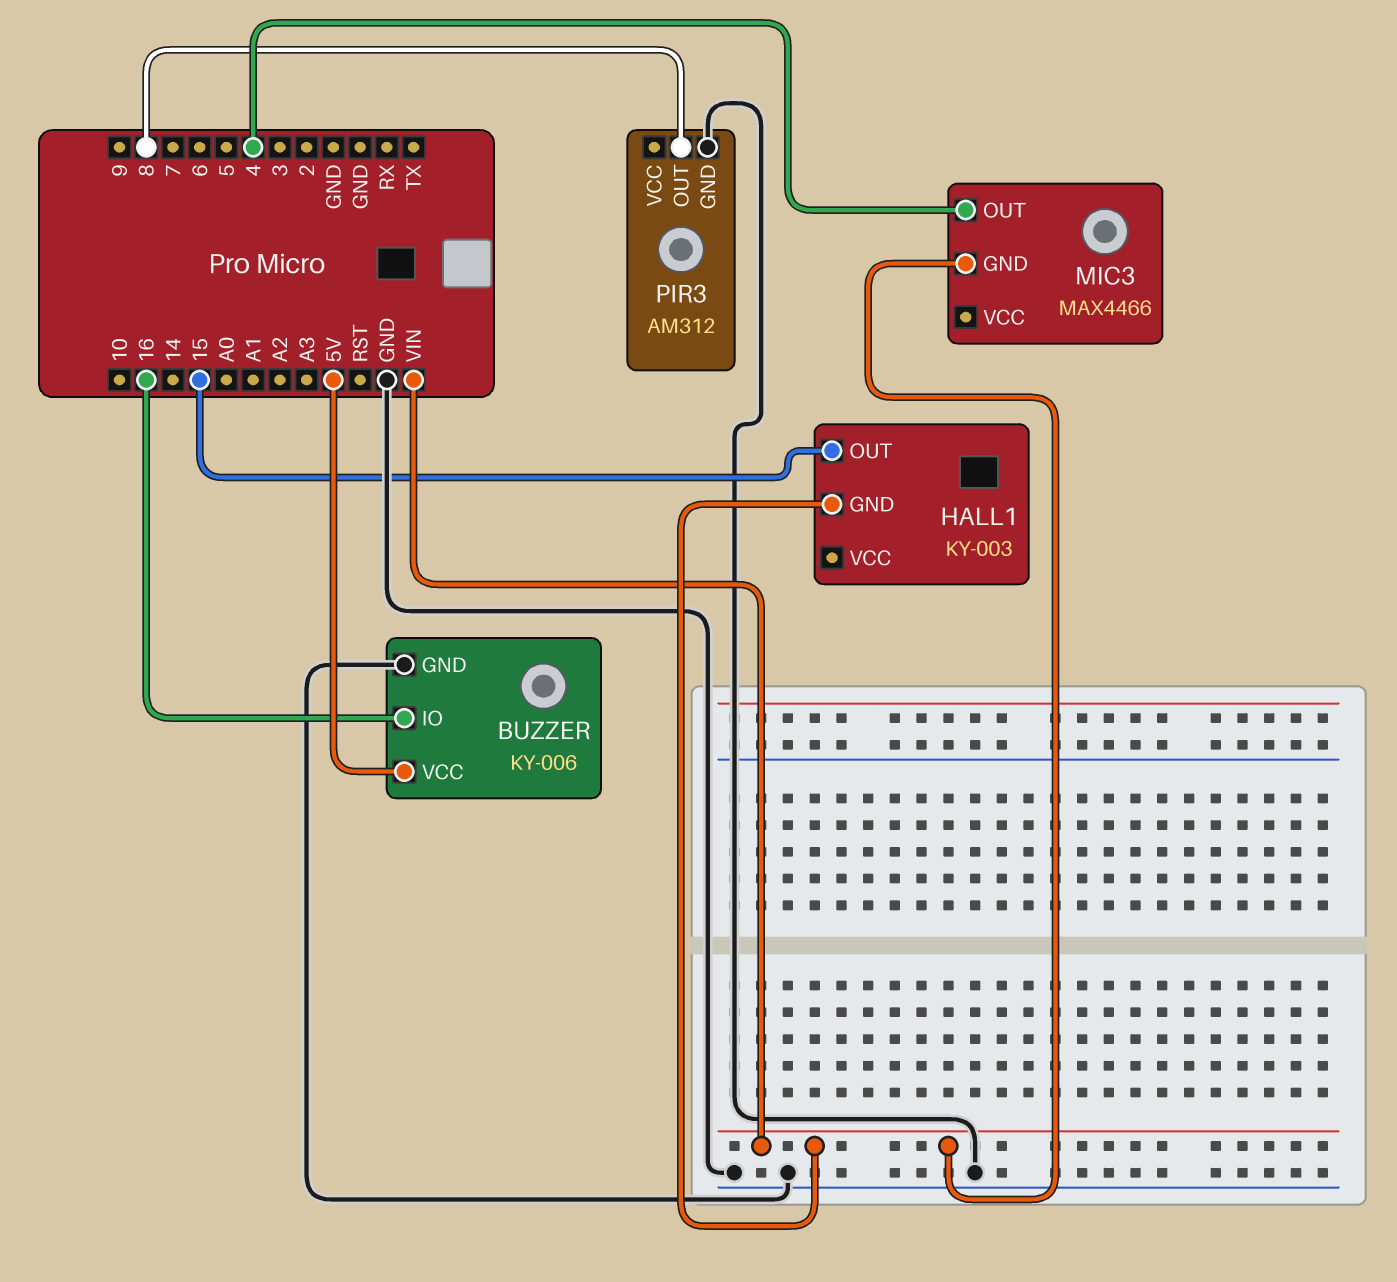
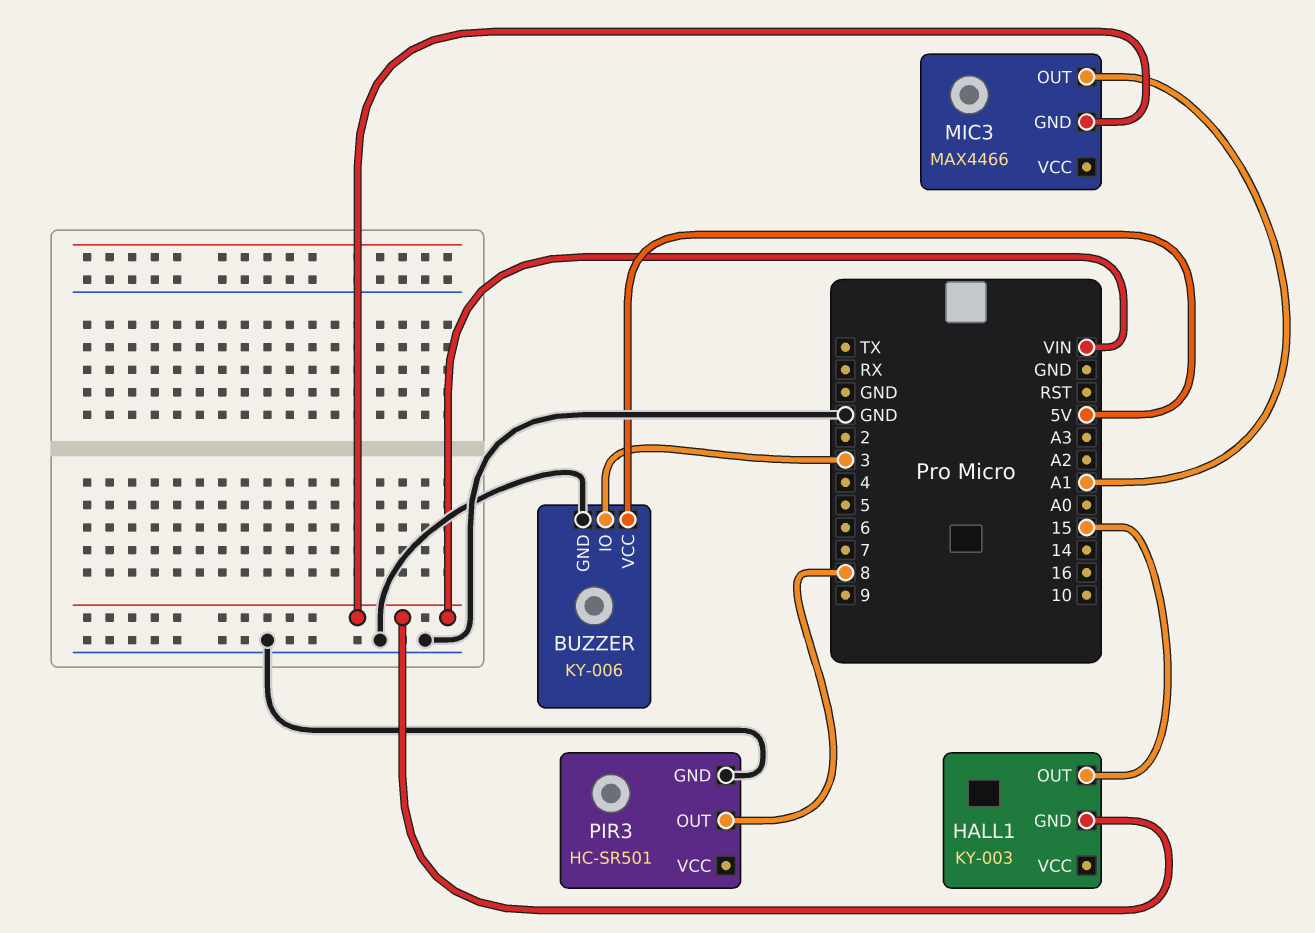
BUZZER pin IO: 16 -> 3
MIC3 pin OUT: 4 -> A1
PIR3: AM312 -> HC-SR501

